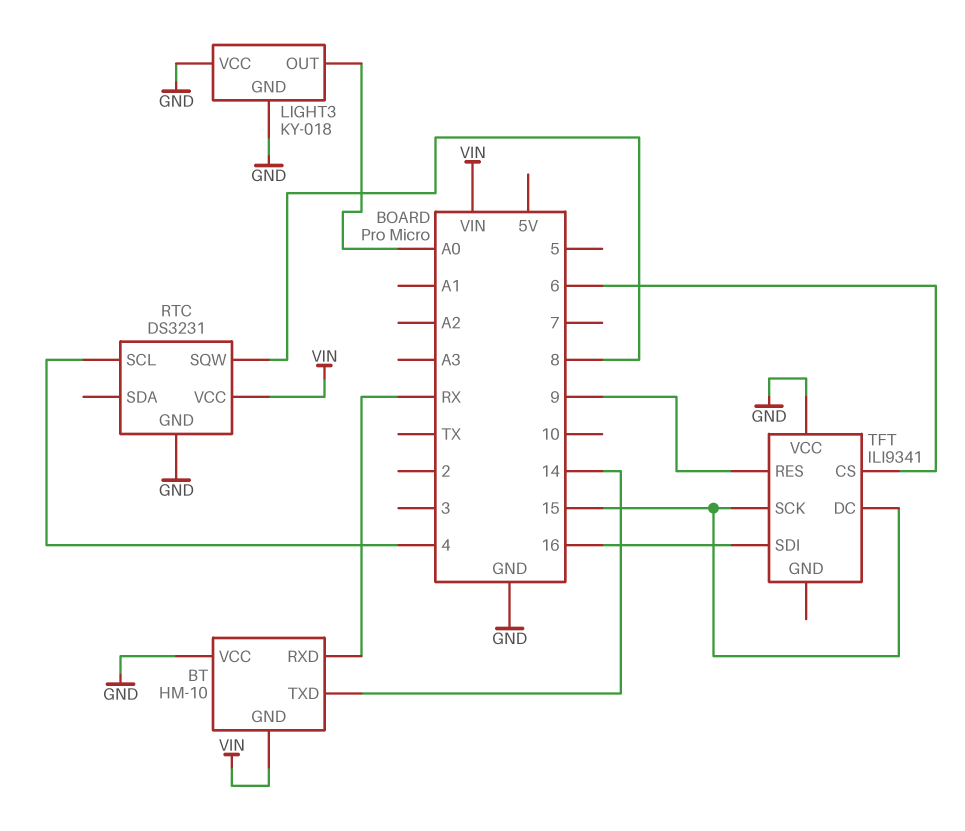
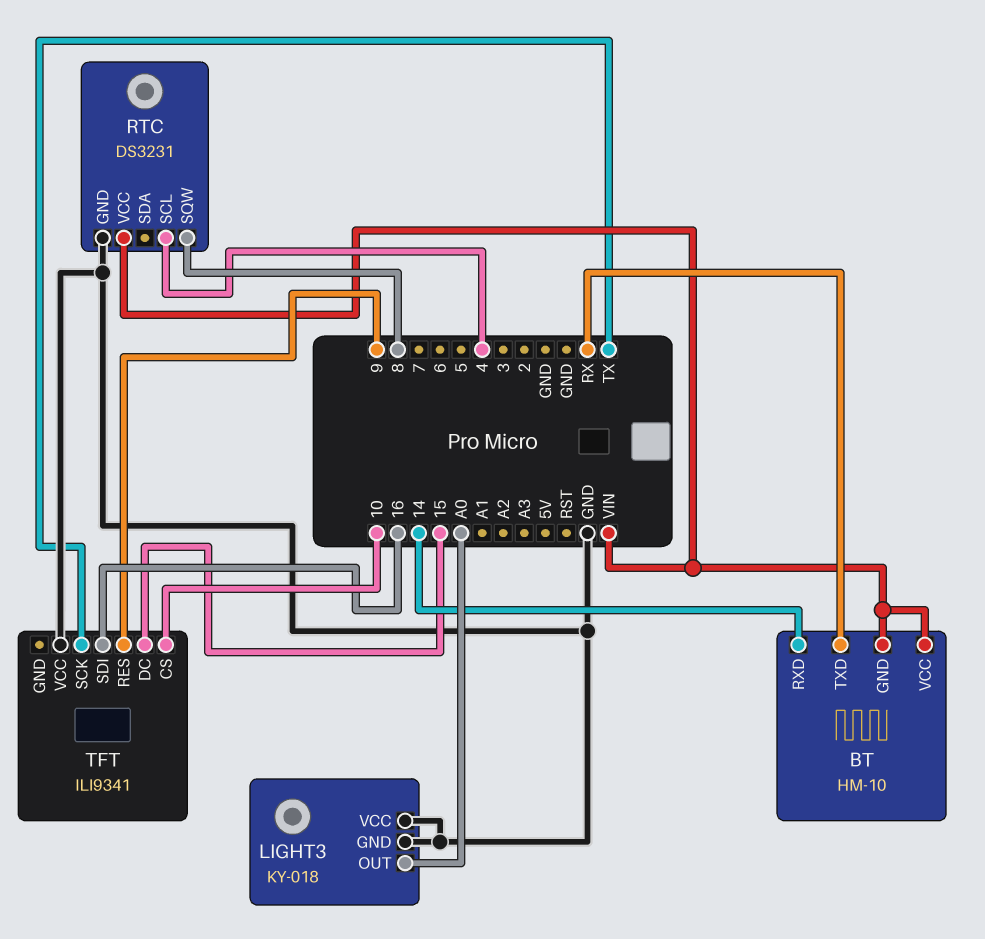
BT pin RXD: RX -> 14
BT pin TXD: 14 -> RX
BT pin VCC: GND -> VIN
TFT pin CS: 6 -> 10
TFT pin SCK: 15 -> TX

